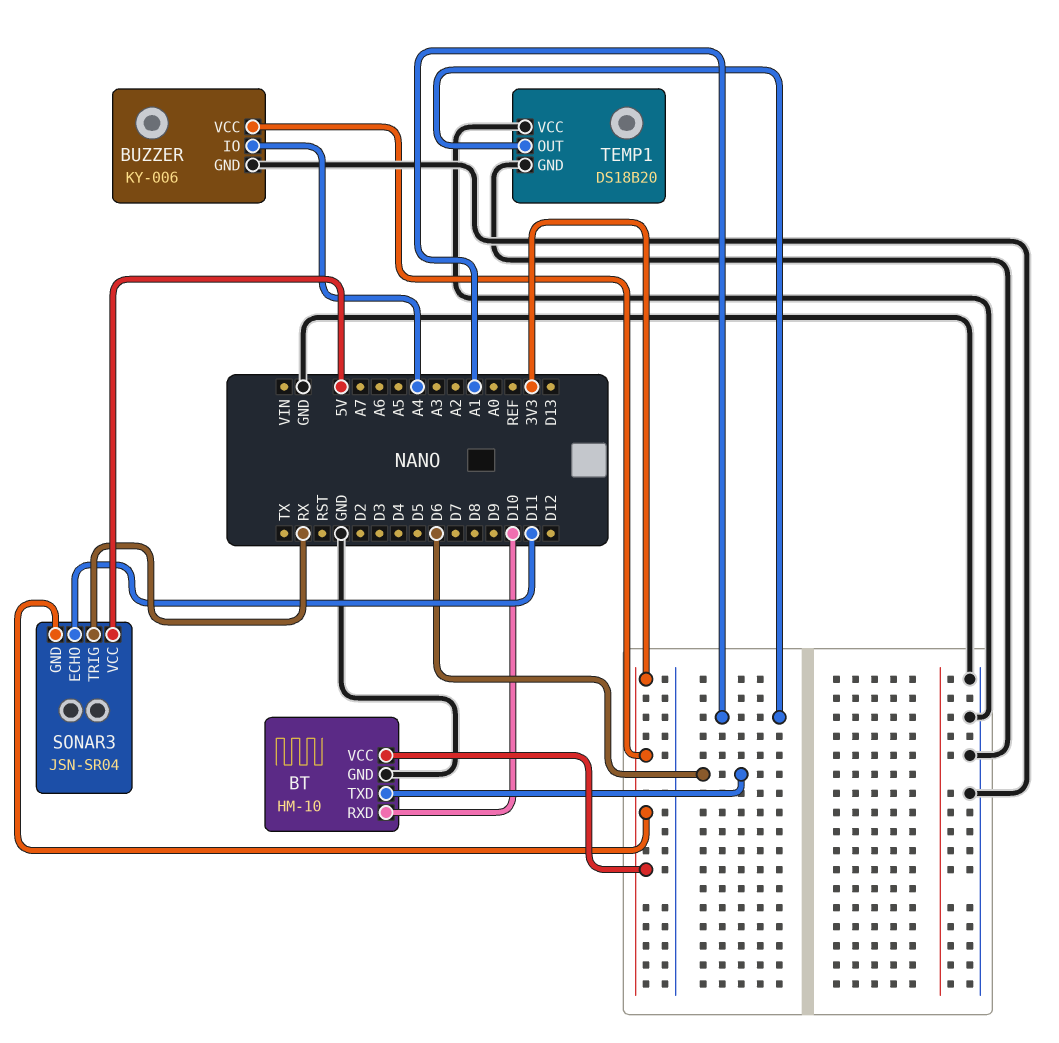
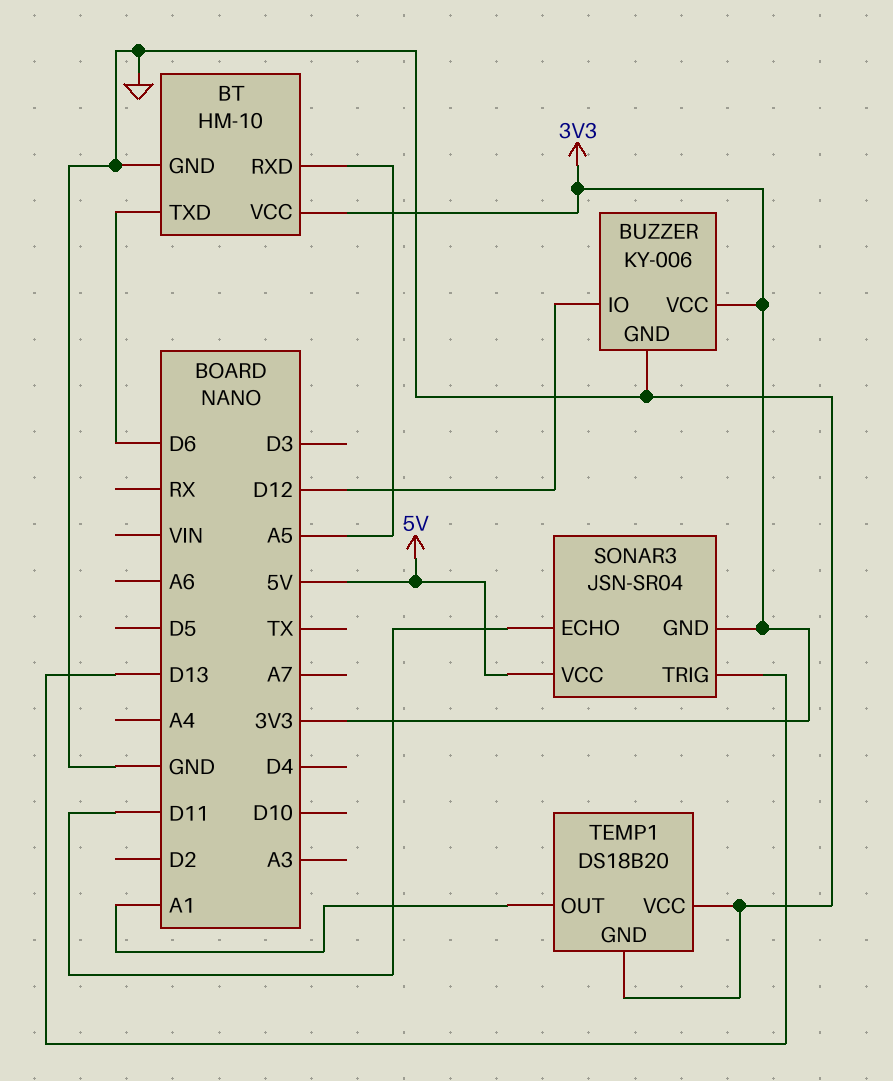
BT pin RXD: D10 -> A5
BUZZER pin IO: A4 -> D12
SONAR3 pin TRIG: RX -> D13

